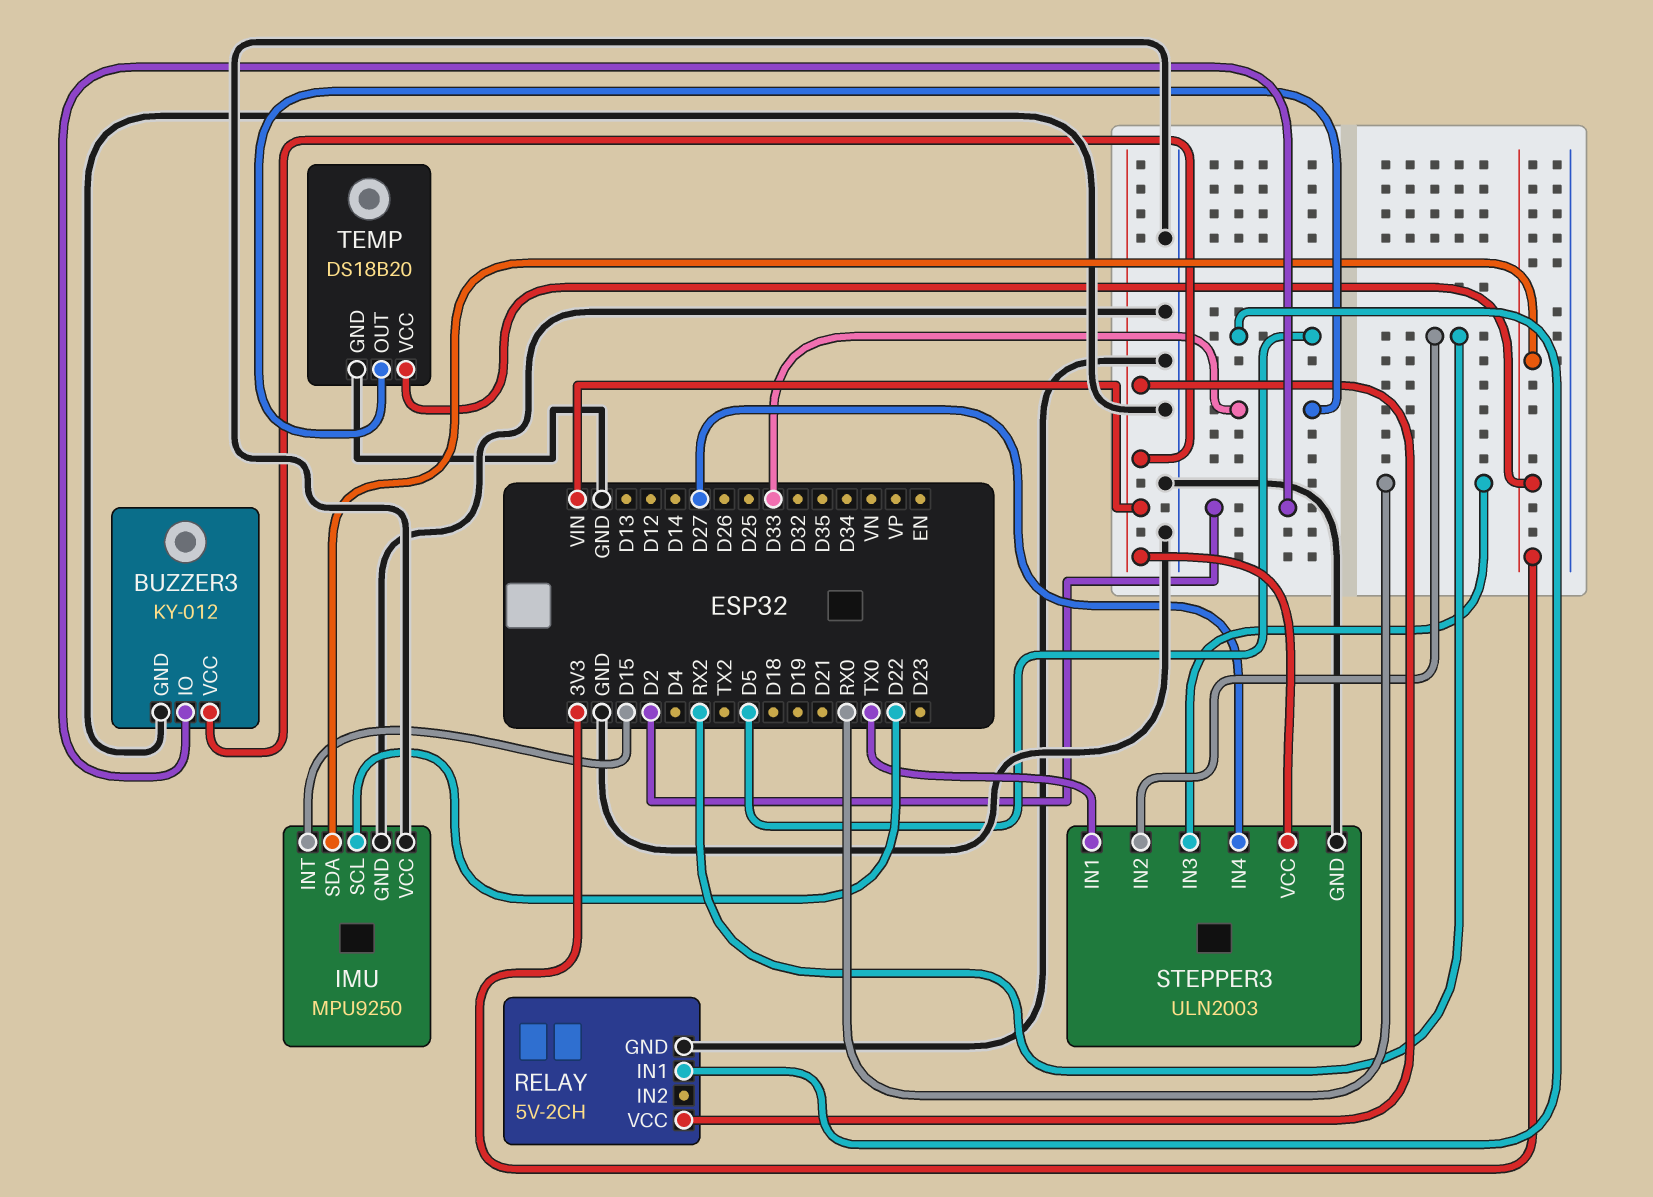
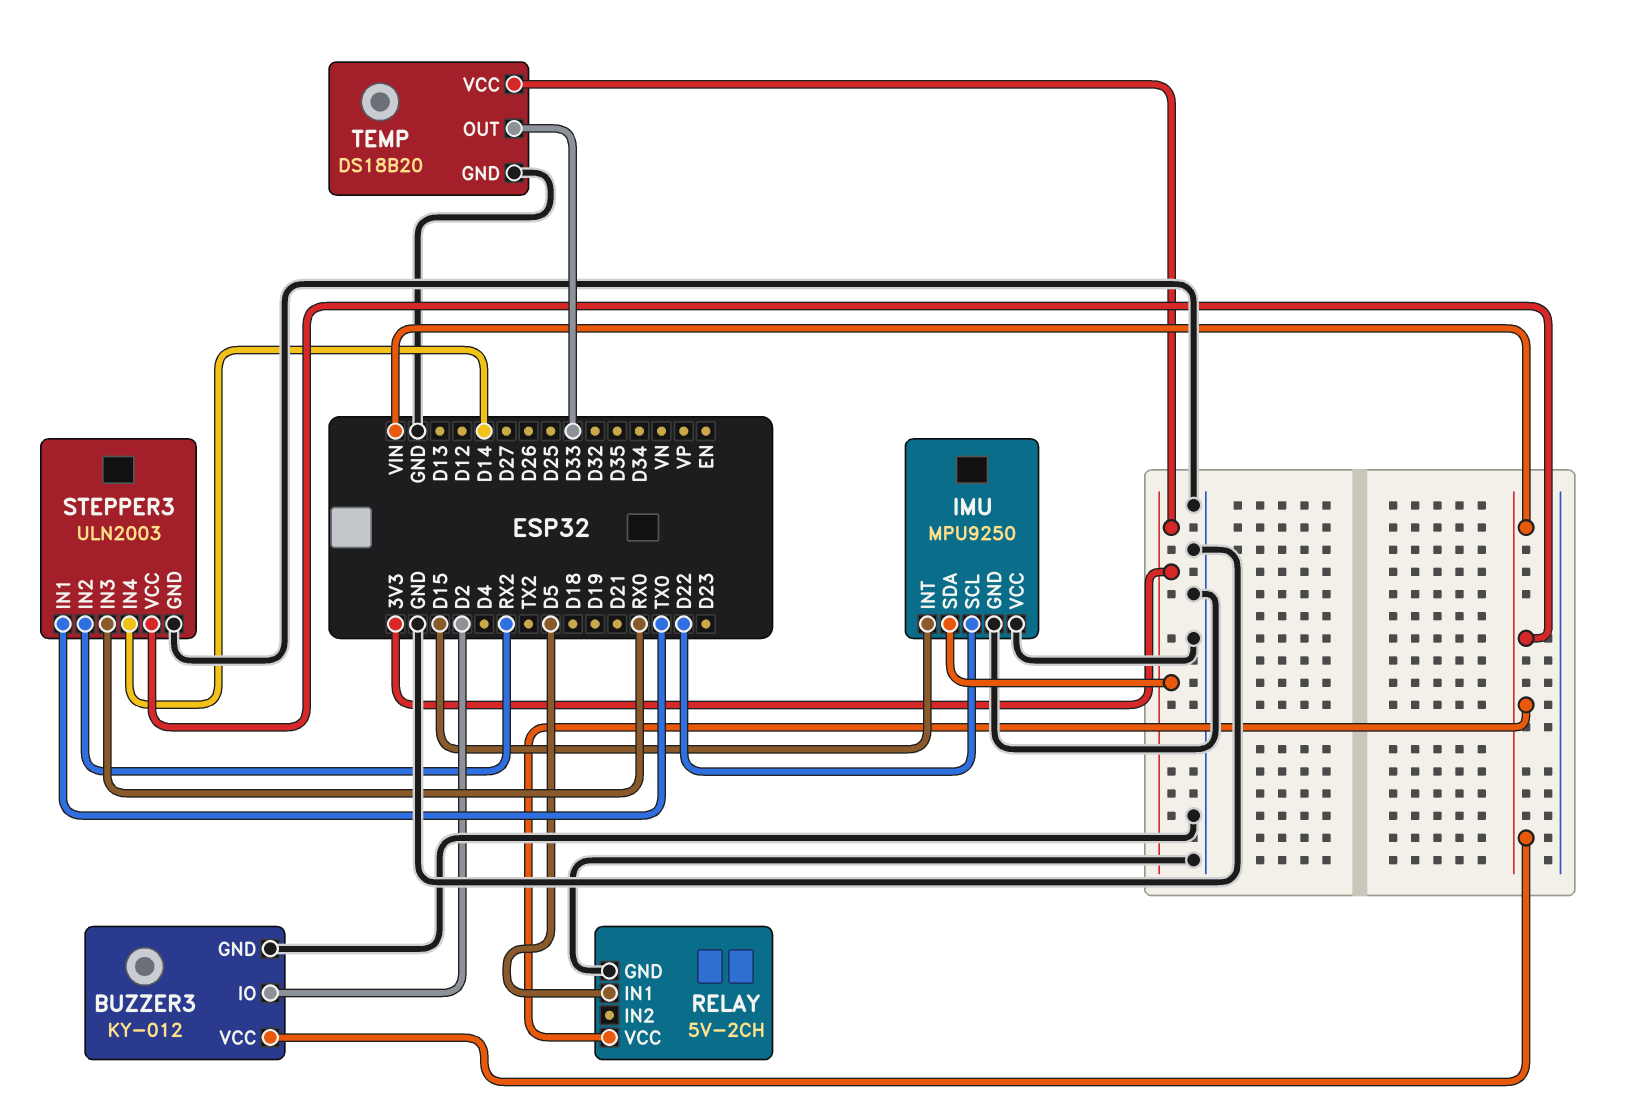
STEPPER3 pin IN4: D27 -> D14

